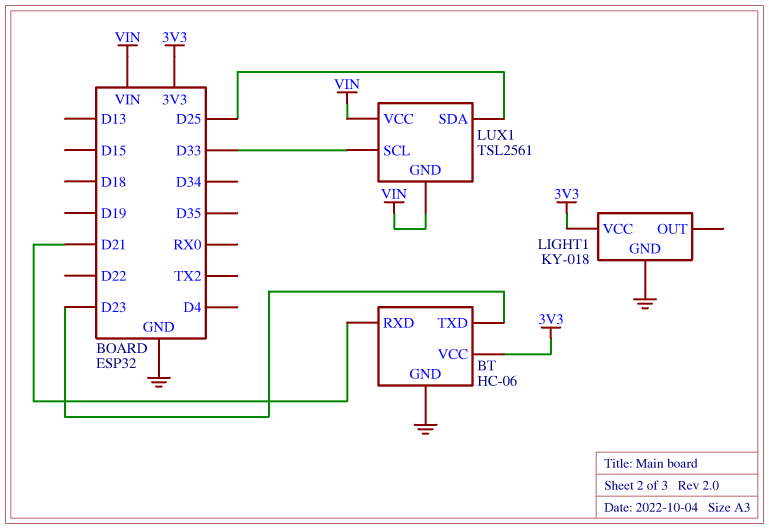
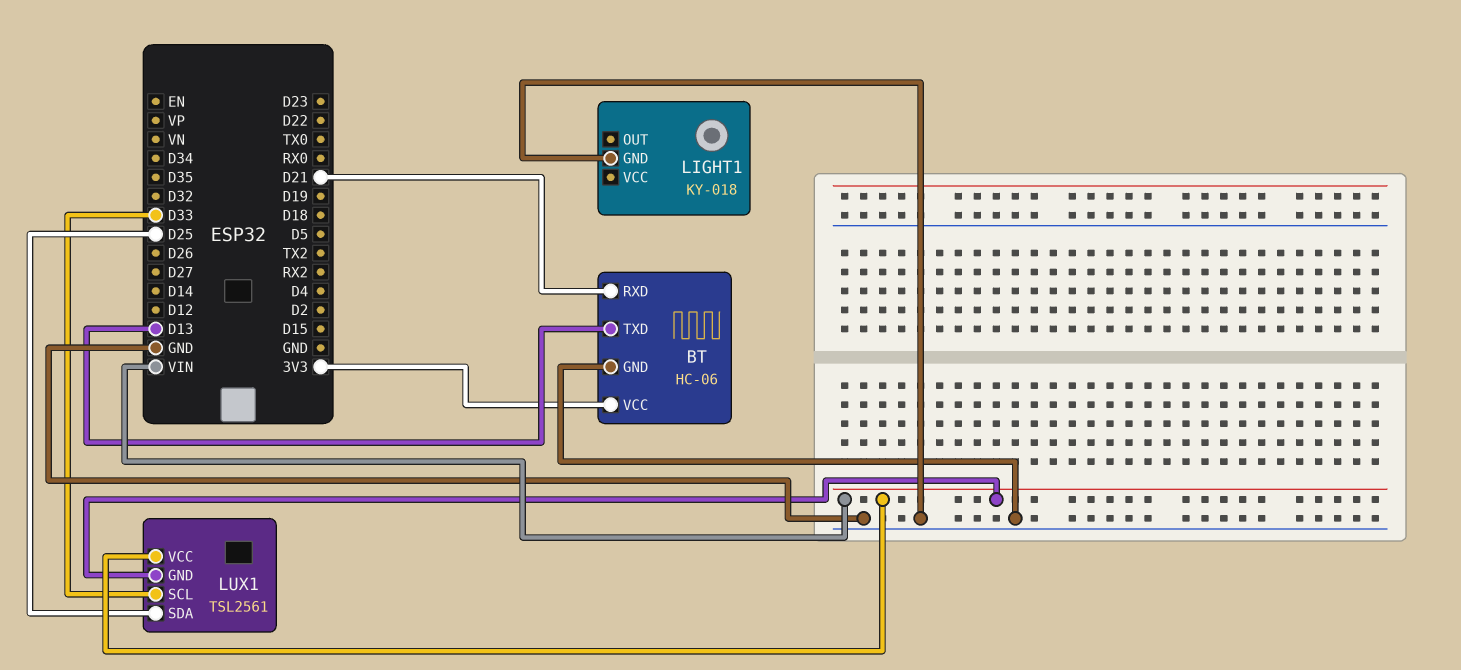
BT pin TXD: D23 -> D13
LIGHT1 pin VCC: 3V3 -> none

